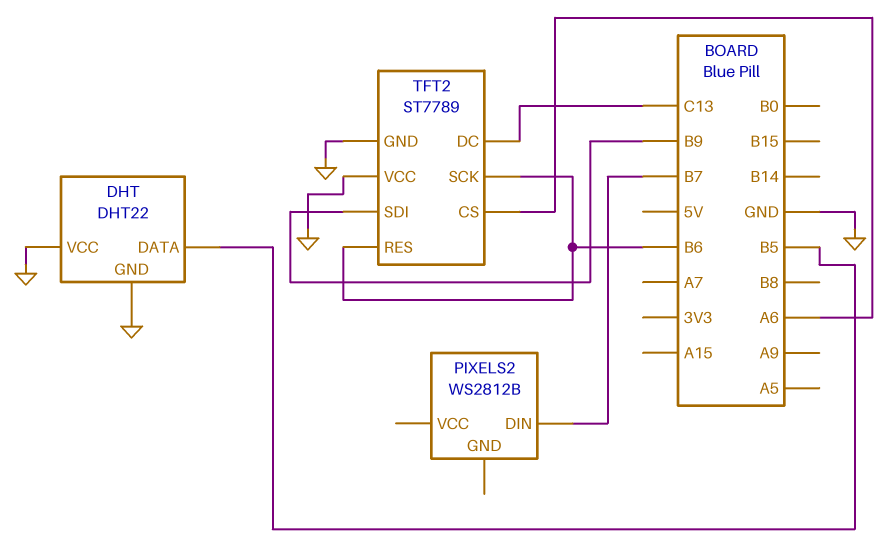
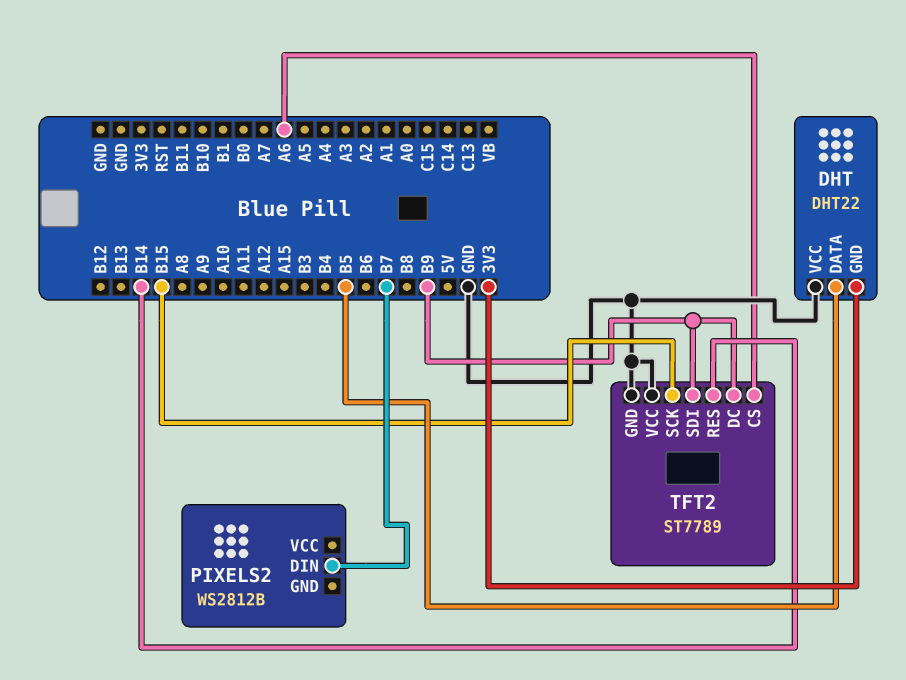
DHT pin GND: GND -> 3V3
TFT2 pin DC: C13 -> B9
TFT2 pin RES: B6 -> B14
TFT2 pin SCK: B6 -> B15

